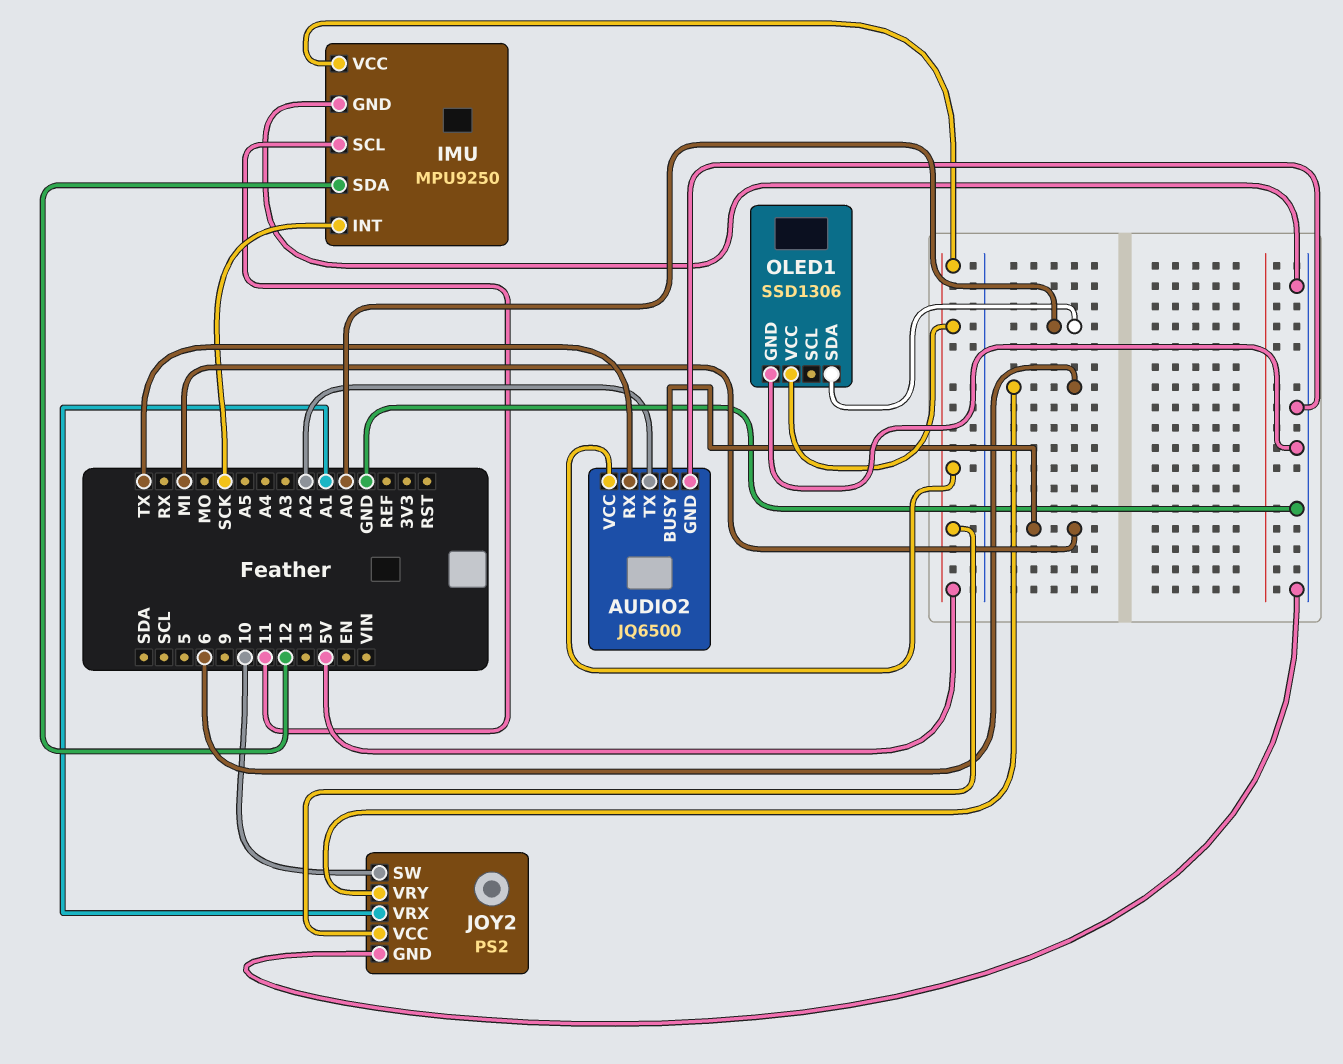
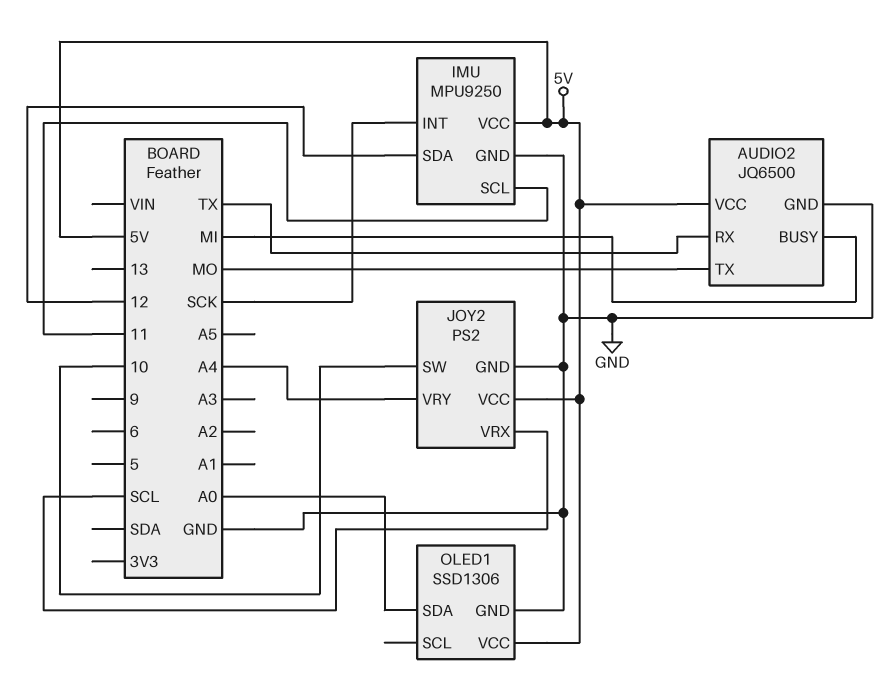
AUDIO2 pin TX: A2 -> MO
JOY2 pin VRX: A1 -> SCL
JOY2 pin VRY: 6 -> A4

